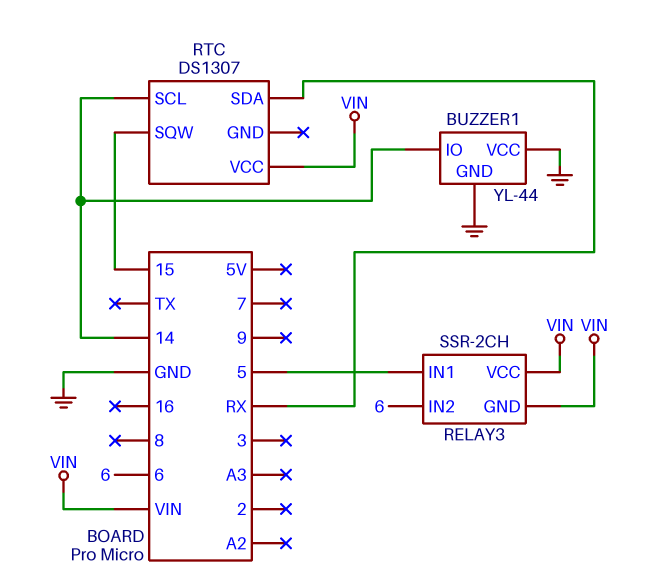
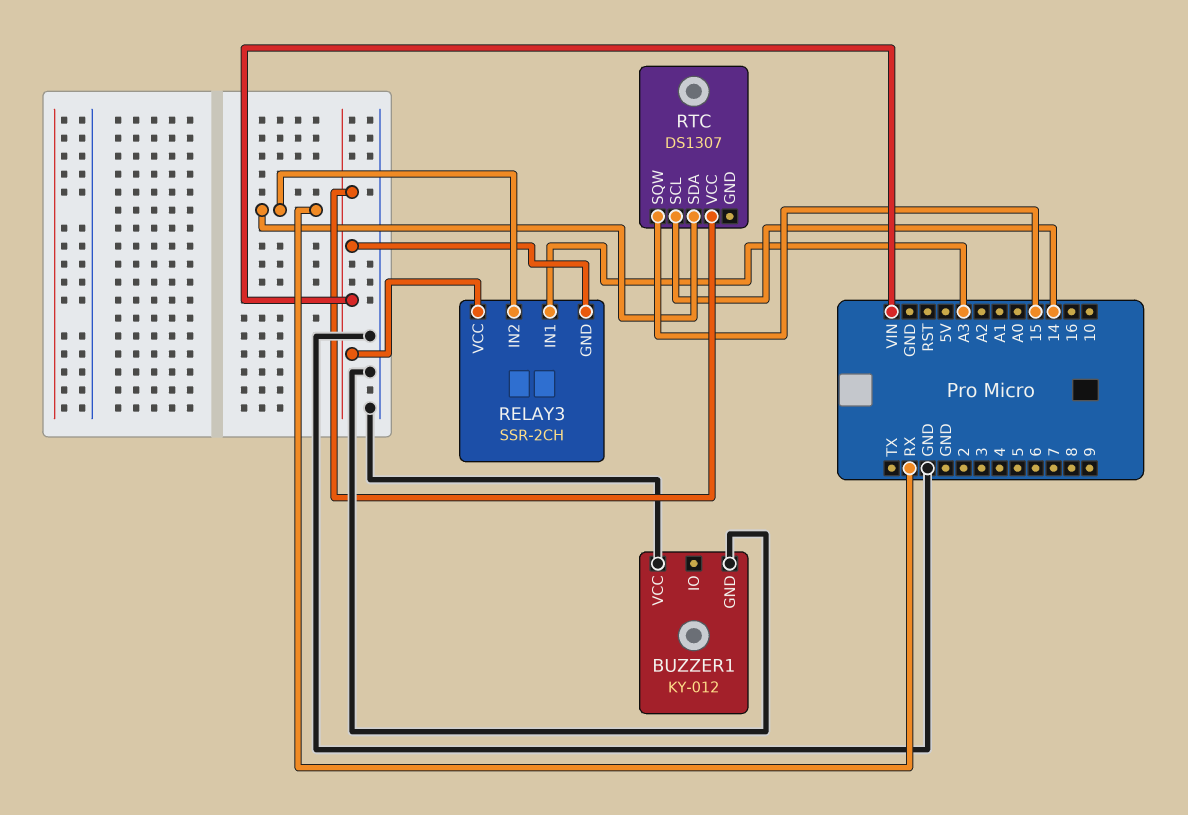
BUZZER1: YL-44 -> KY-012
BUZZER1 pin IO: 14 -> none
RELAY3 pin IN1: 5 -> A3
RELAY3 pin IN2: 6 -> RX

